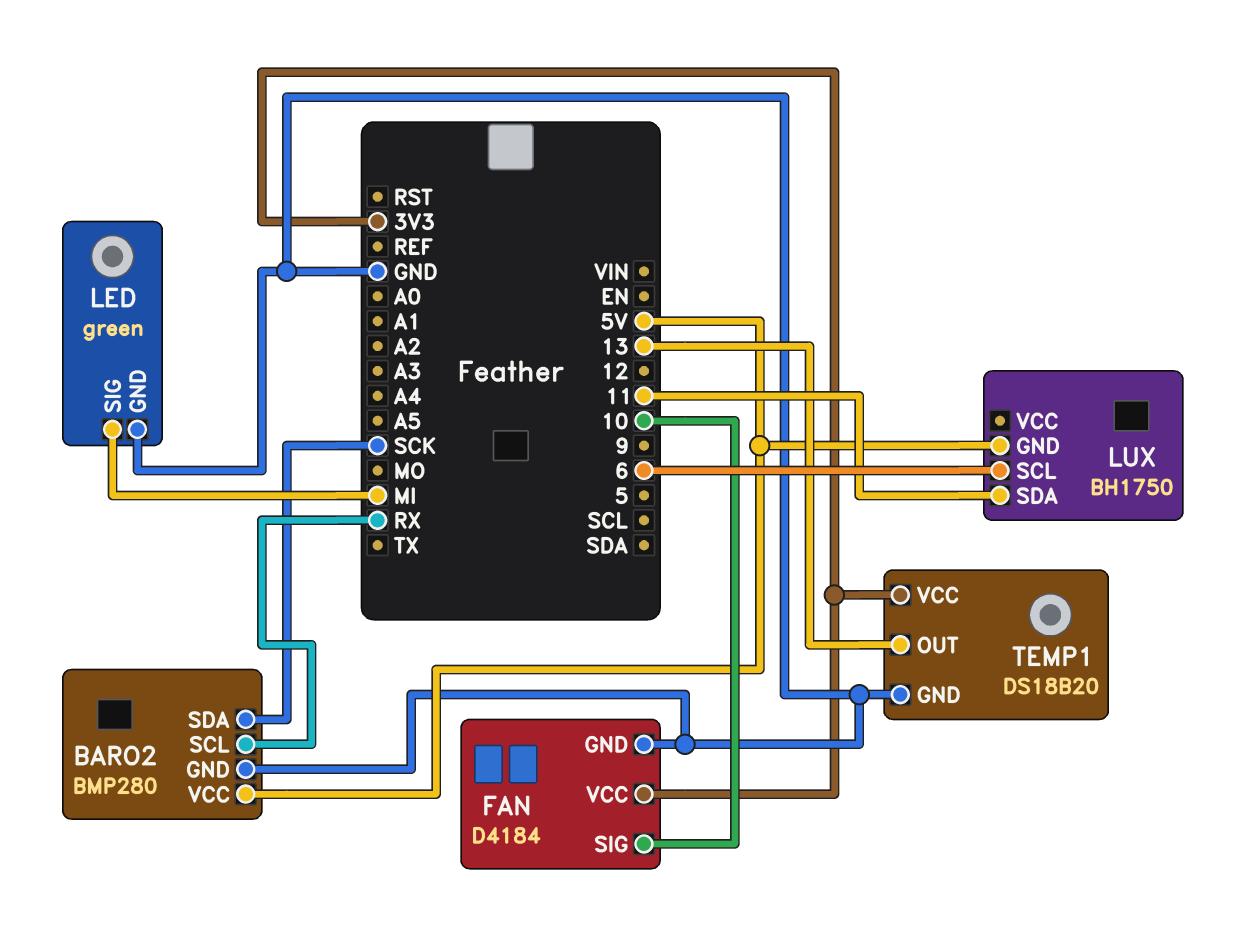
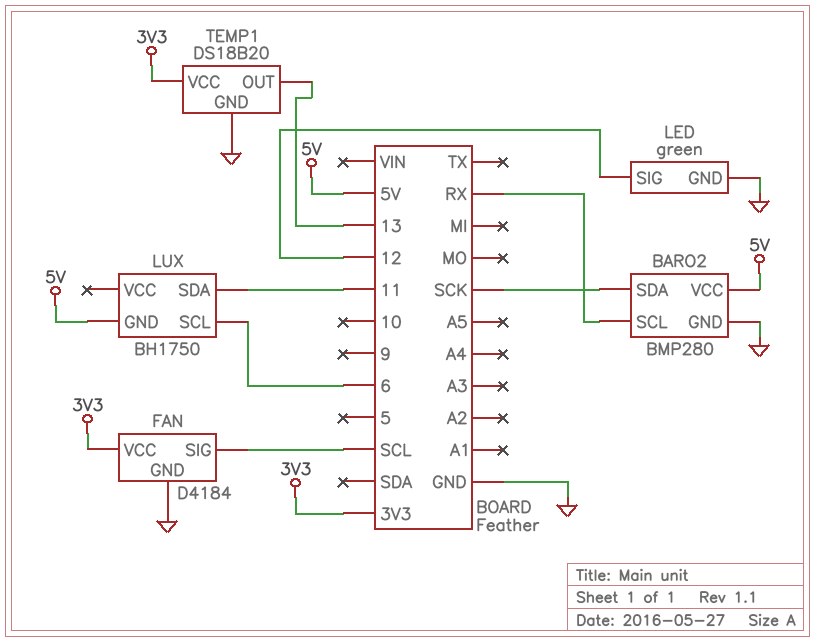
FAN pin SIG: 10 -> SCL
LED pin SIG: MI -> 12

